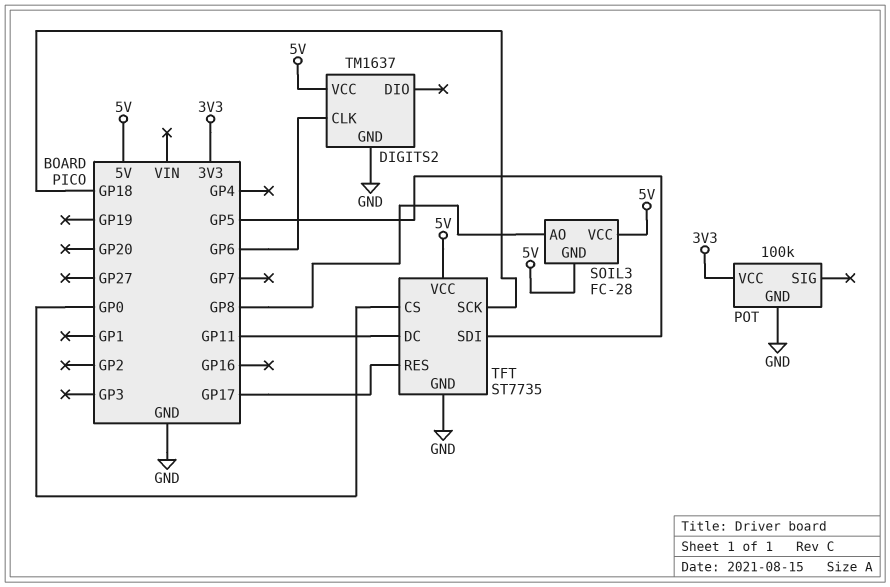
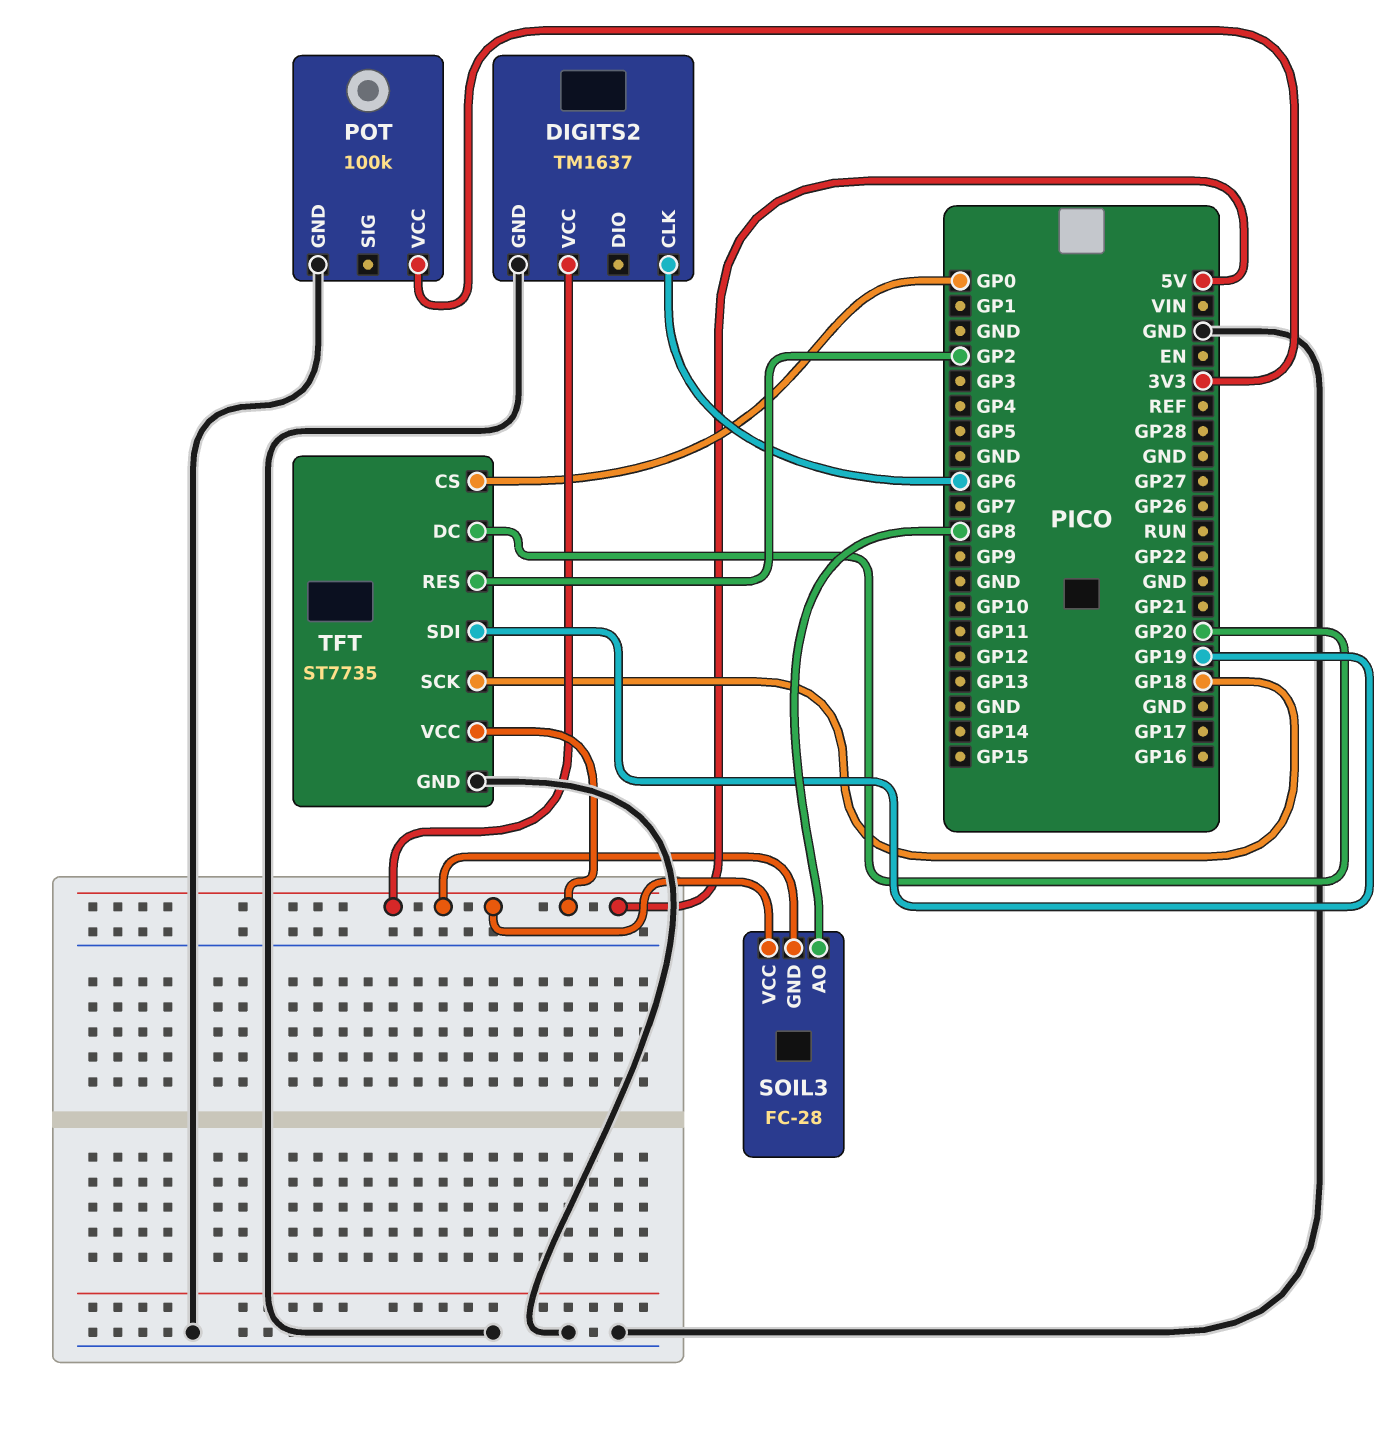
TFT pin DC: GP11 -> GP20
TFT pin RES: GP17 -> GP2
TFT pin SDI: GP5 -> GP19

